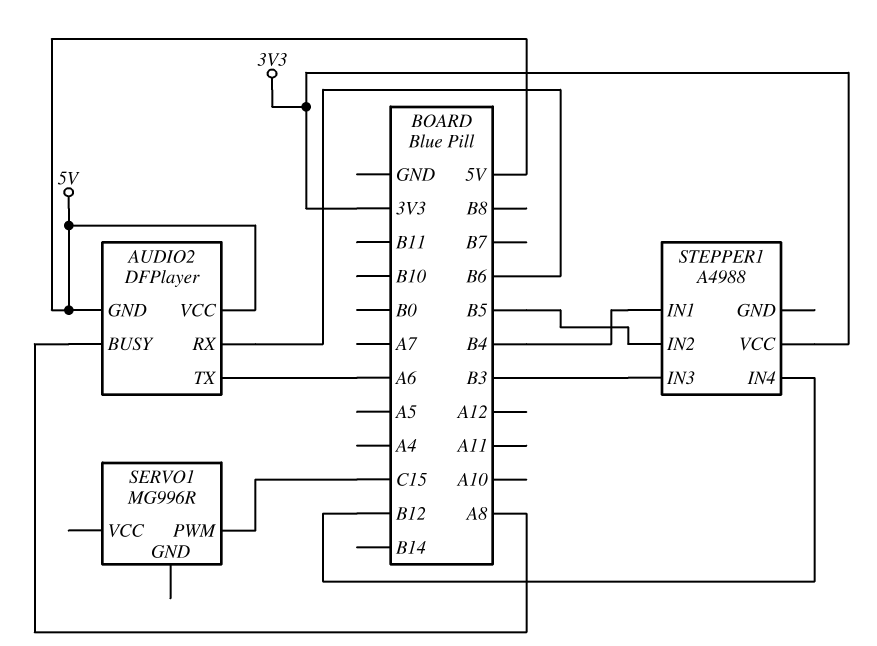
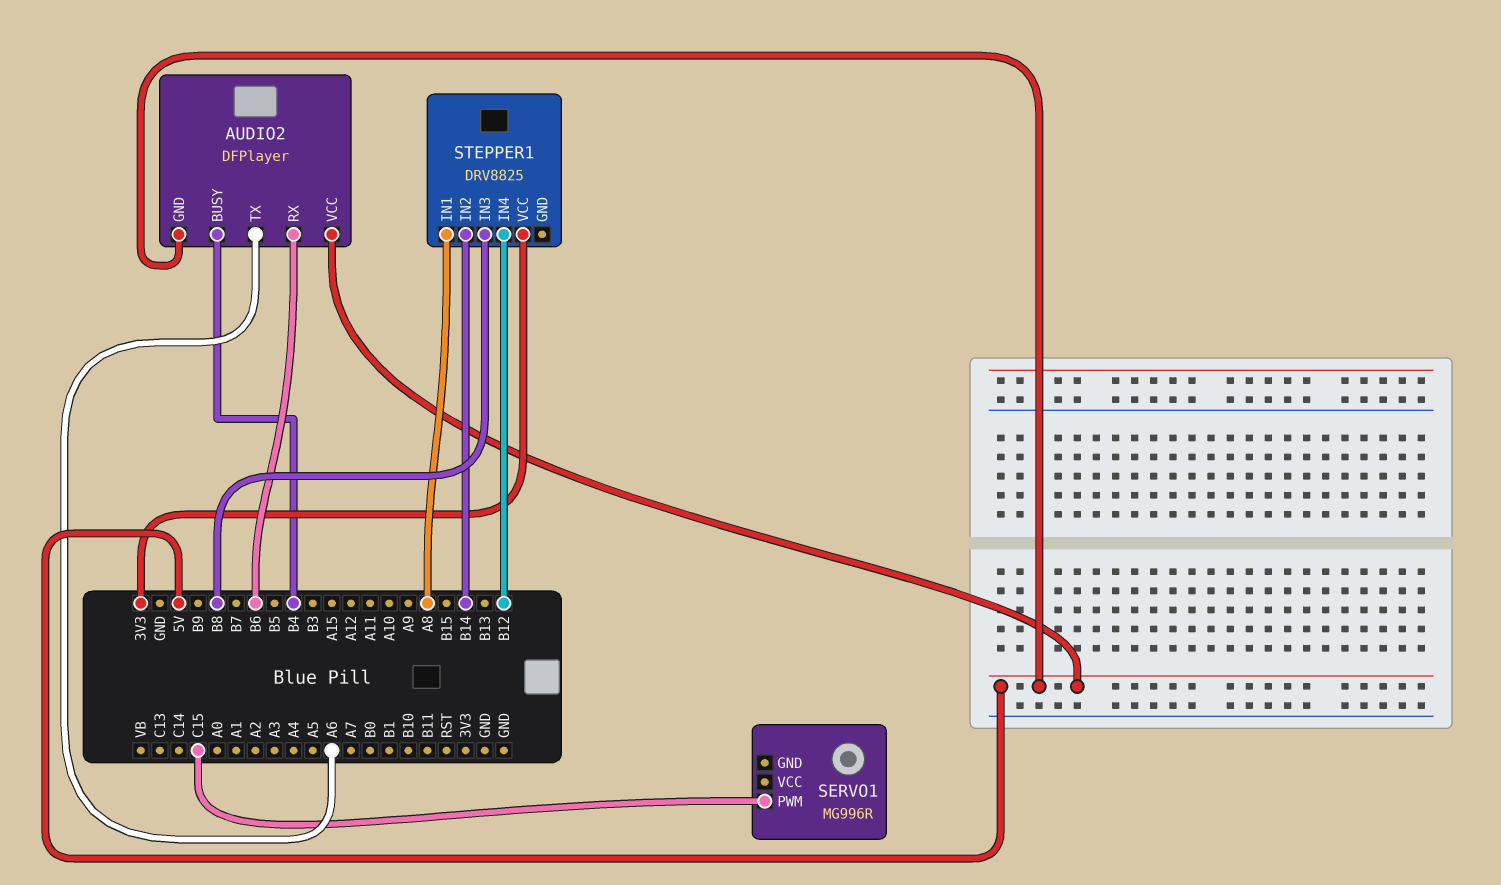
AUDIO2 pin BUSY: A8 -> B4
STEPPER1: A4988 -> DRV8825
STEPPER1 pin IN1: B4 -> A8
STEPPER1 pin IN2: B5 -> B14
STEPPER1 pin IN3: B3 -> B8

